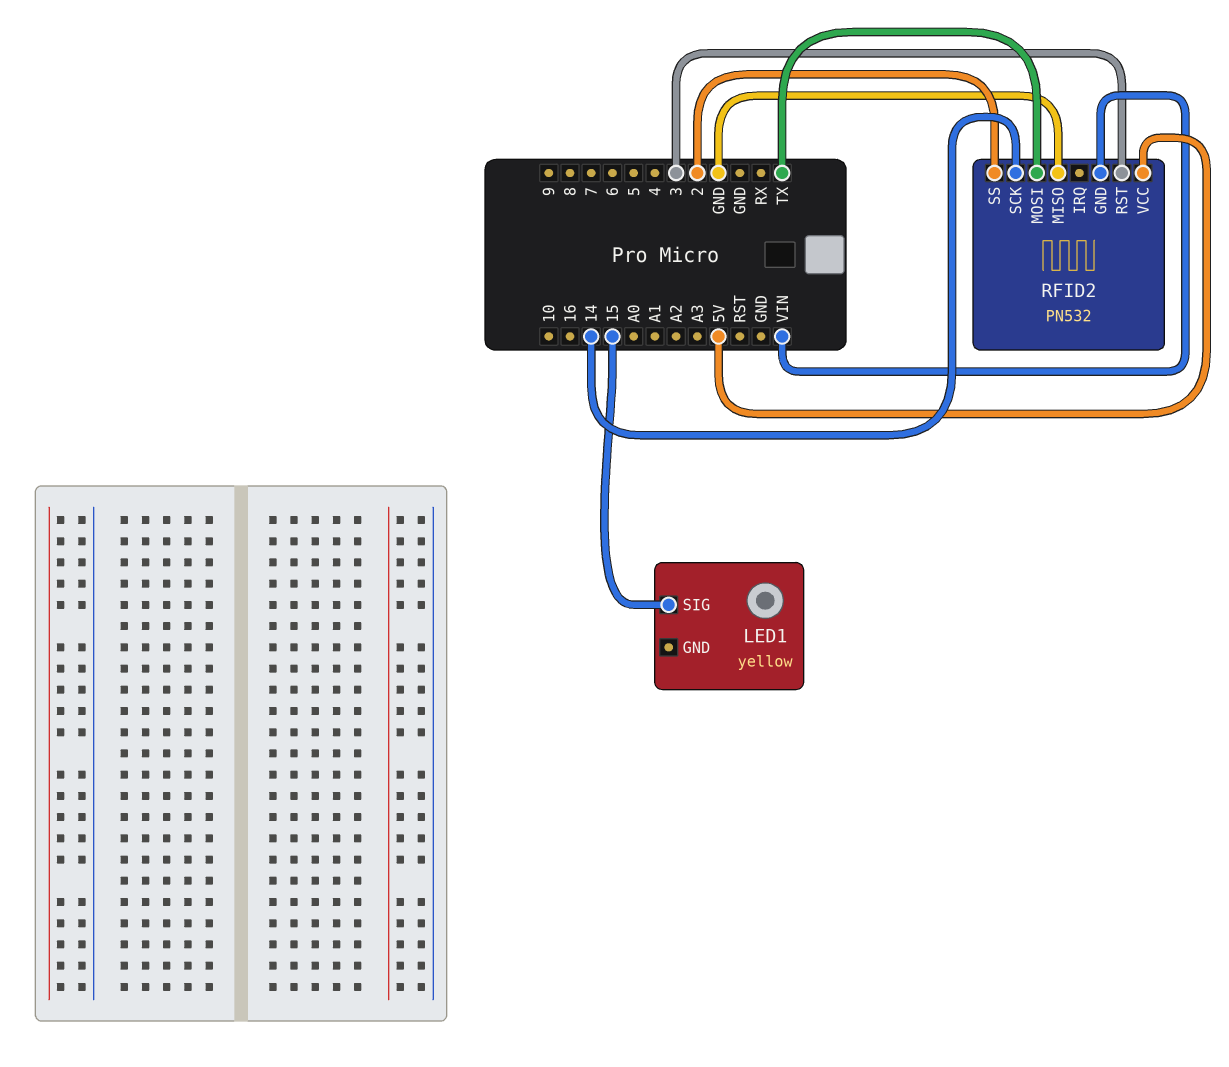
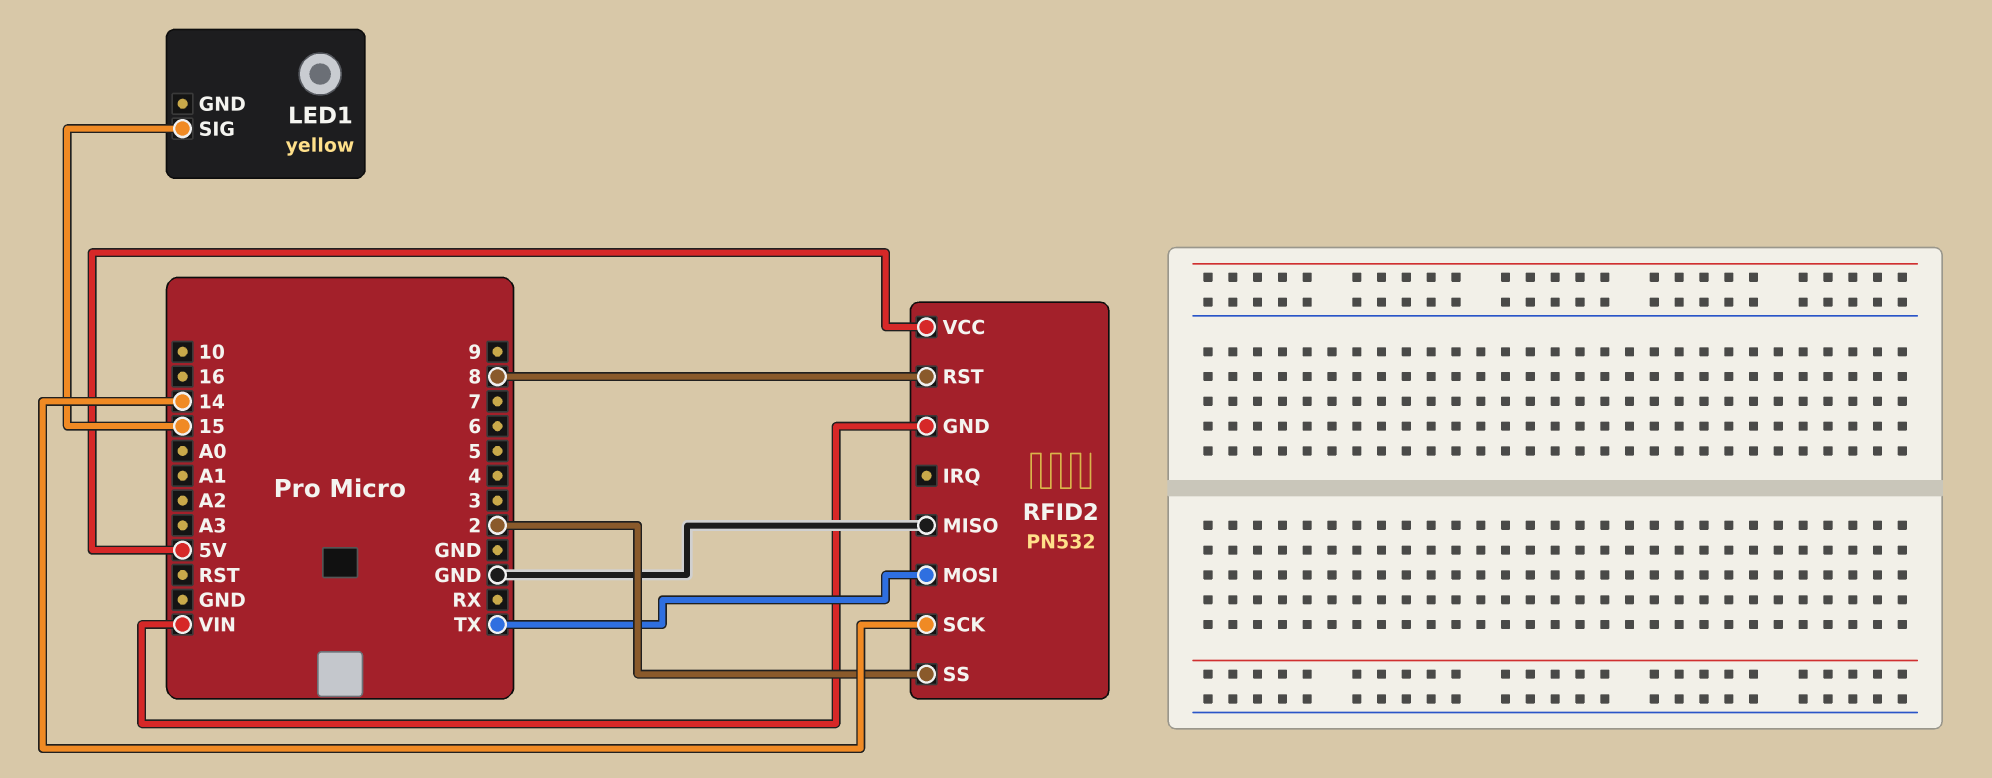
RFID2 pin RST: 3 -> 8

